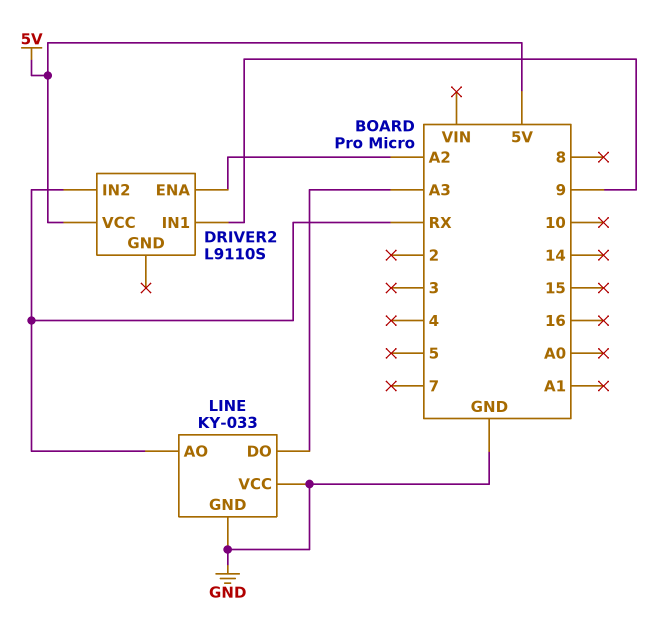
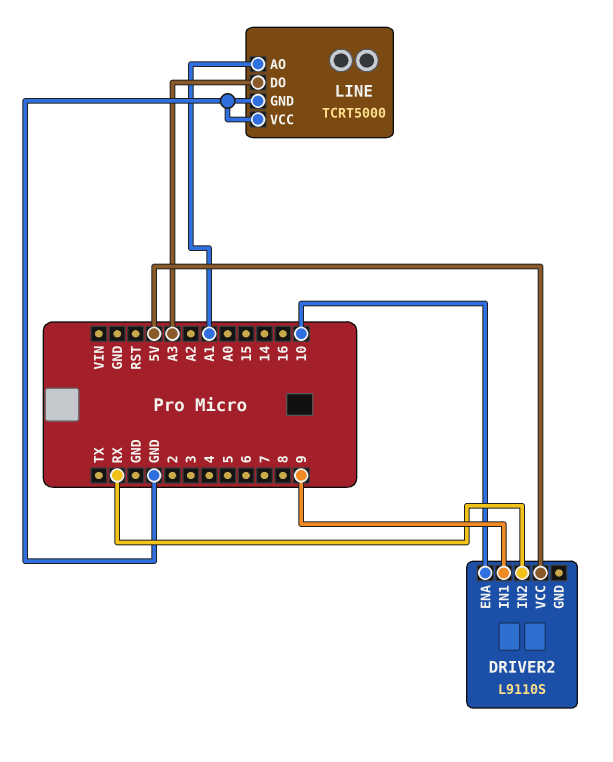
DRIVER2 pin ENA: A2 -> 10
LINE: KY-033 -> TCRT5000
LINE pin AO: RX -> A1

